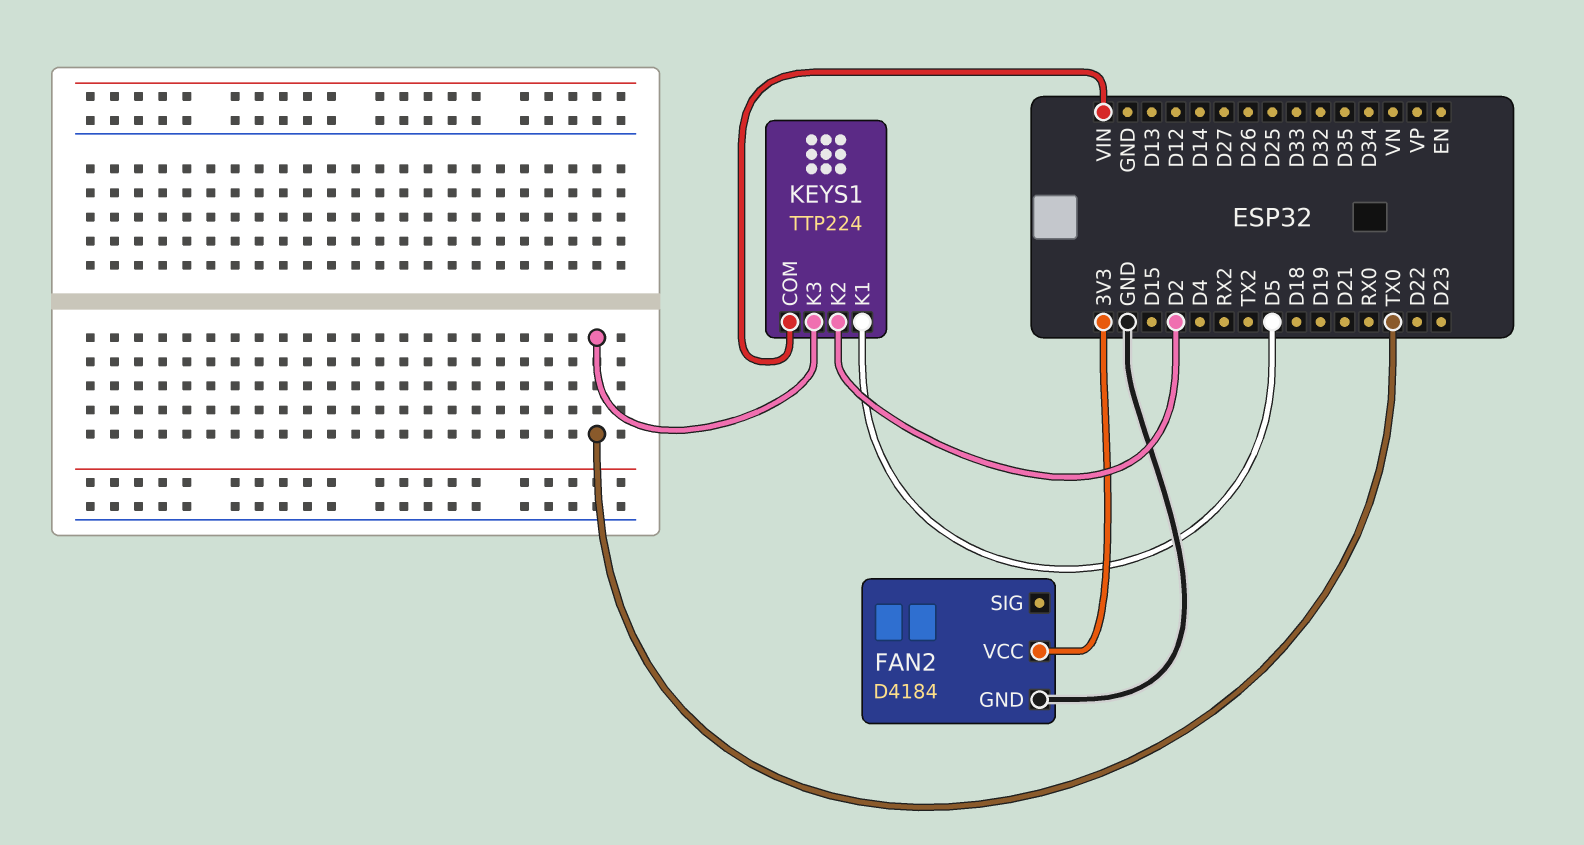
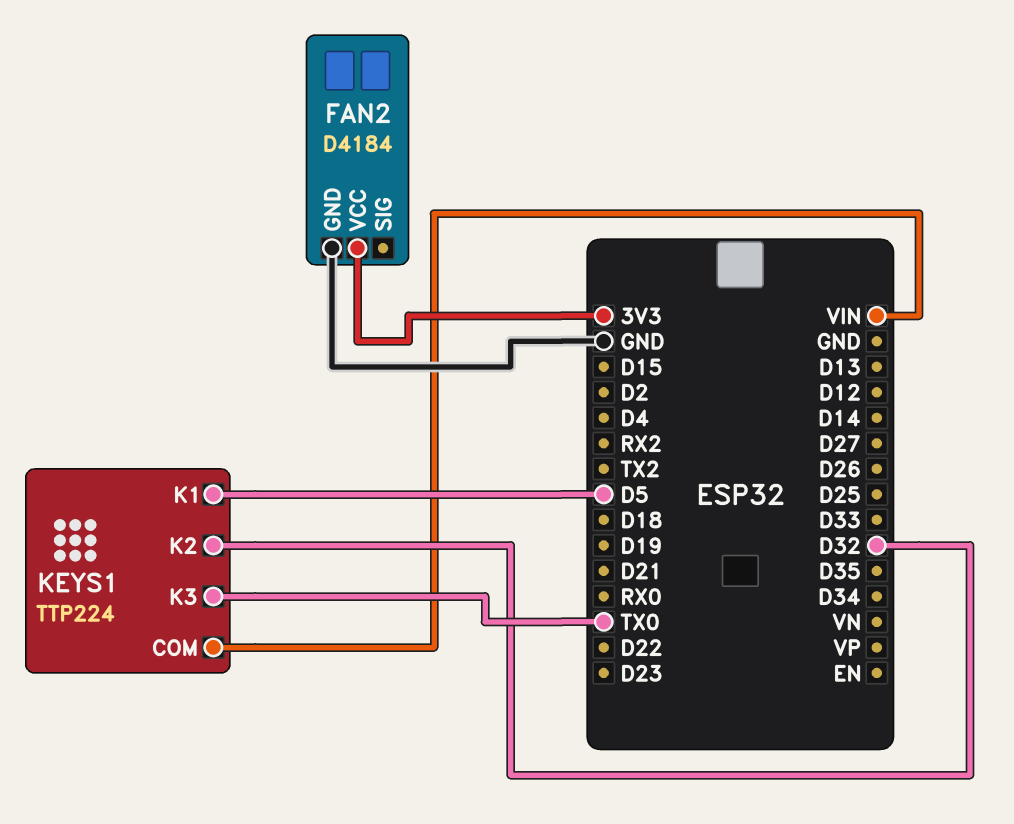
KEYS1 pin K2: D2 -> D32

